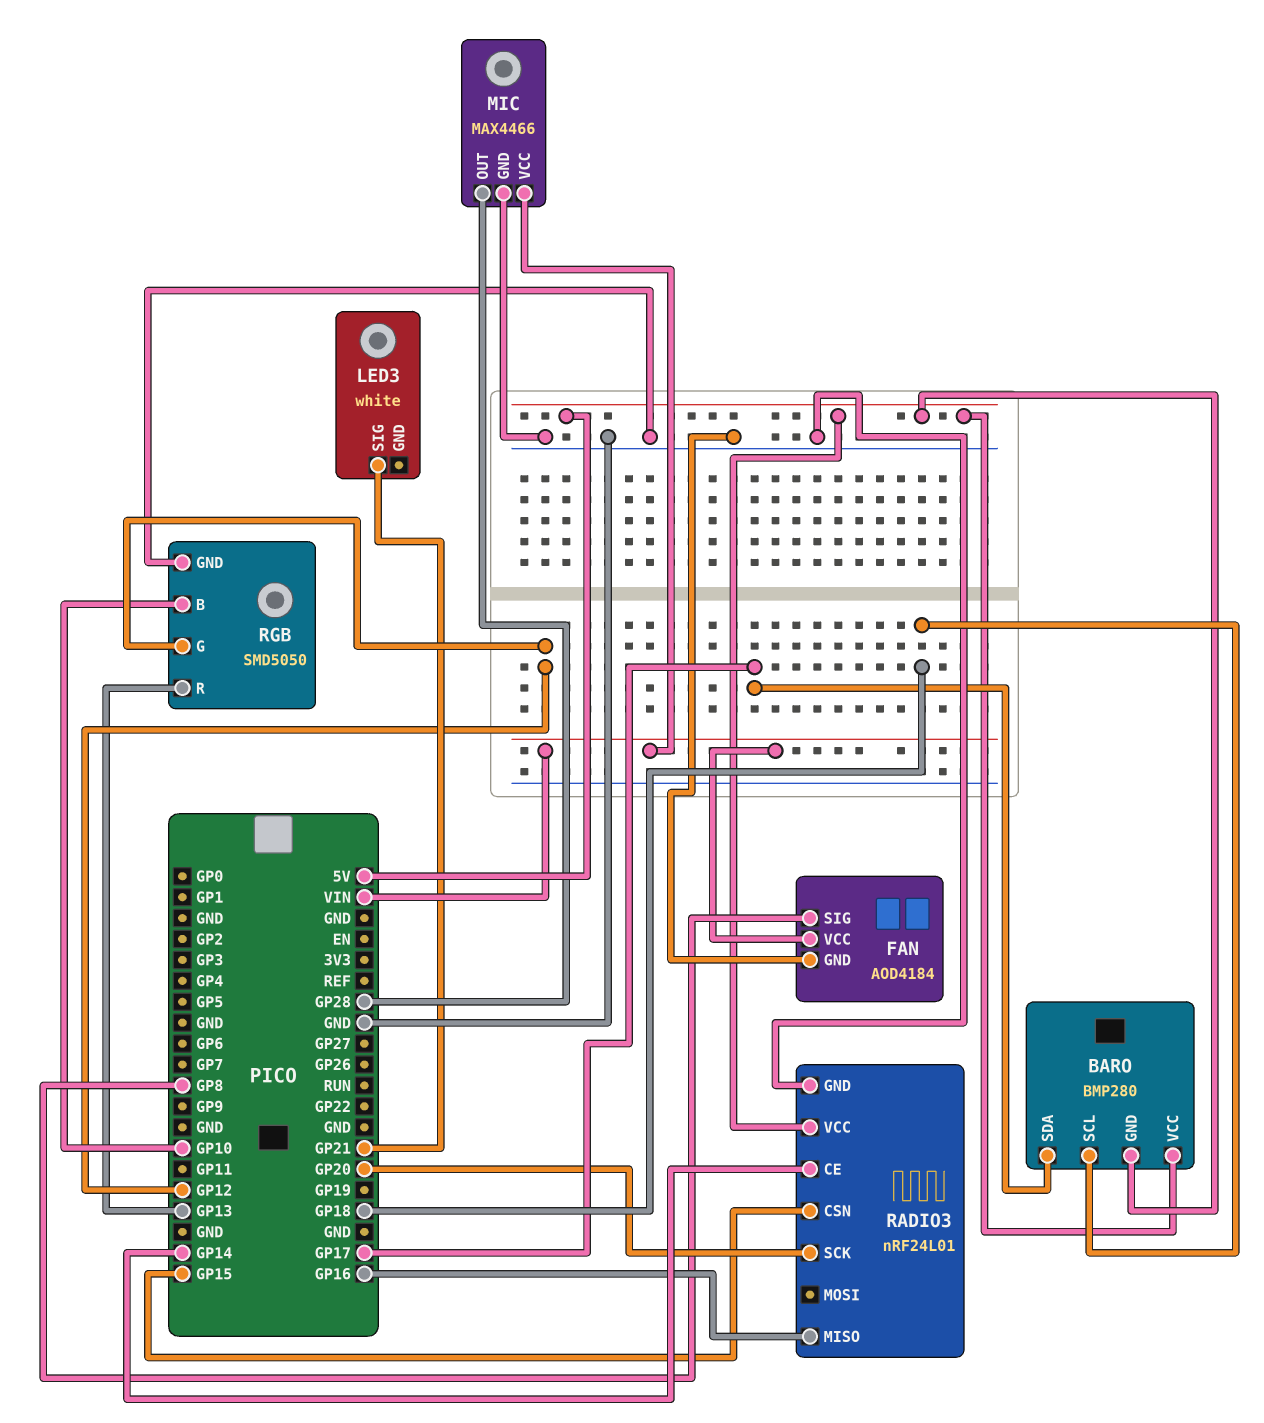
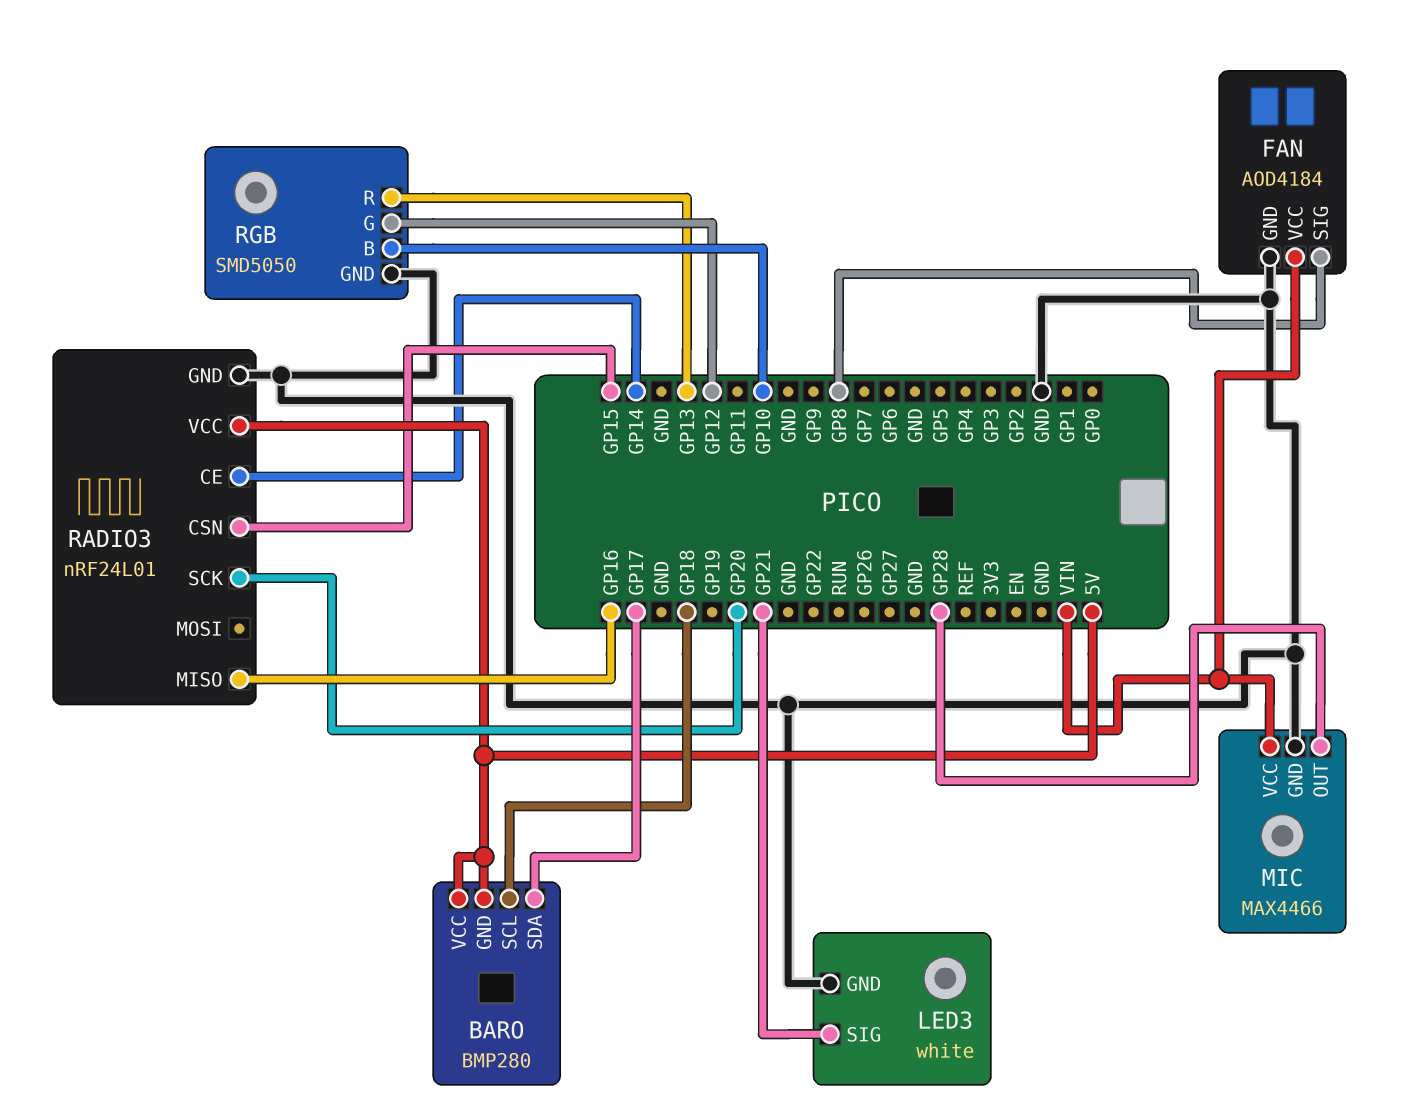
LED3 pin GND: none -> GND

